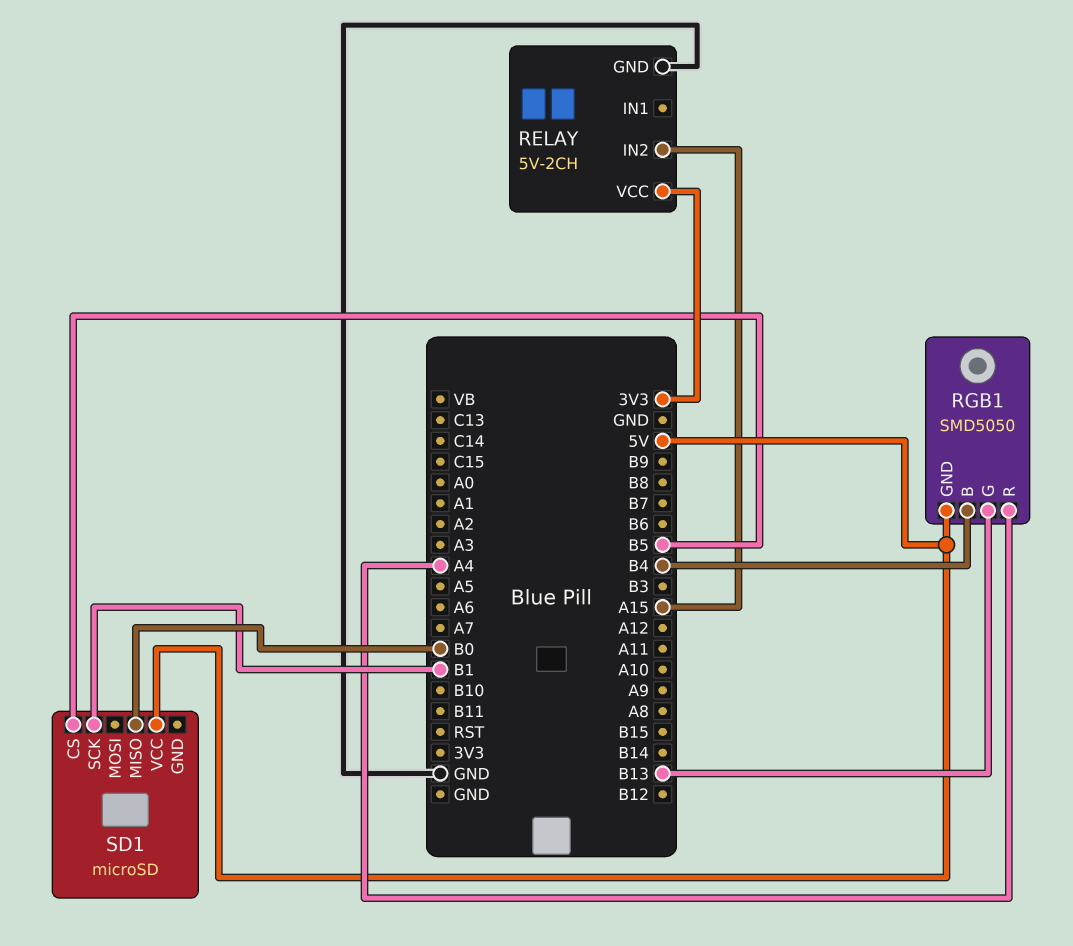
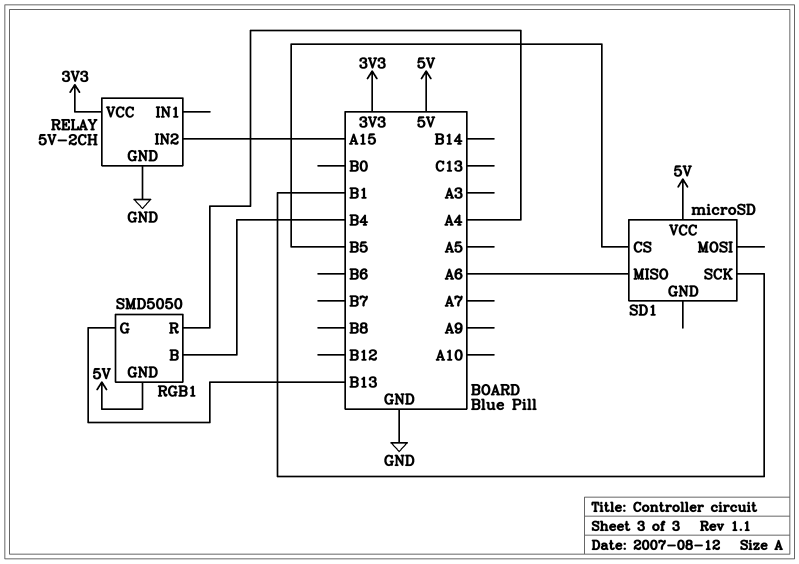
SD1 pin MISO: B0 -> A6

